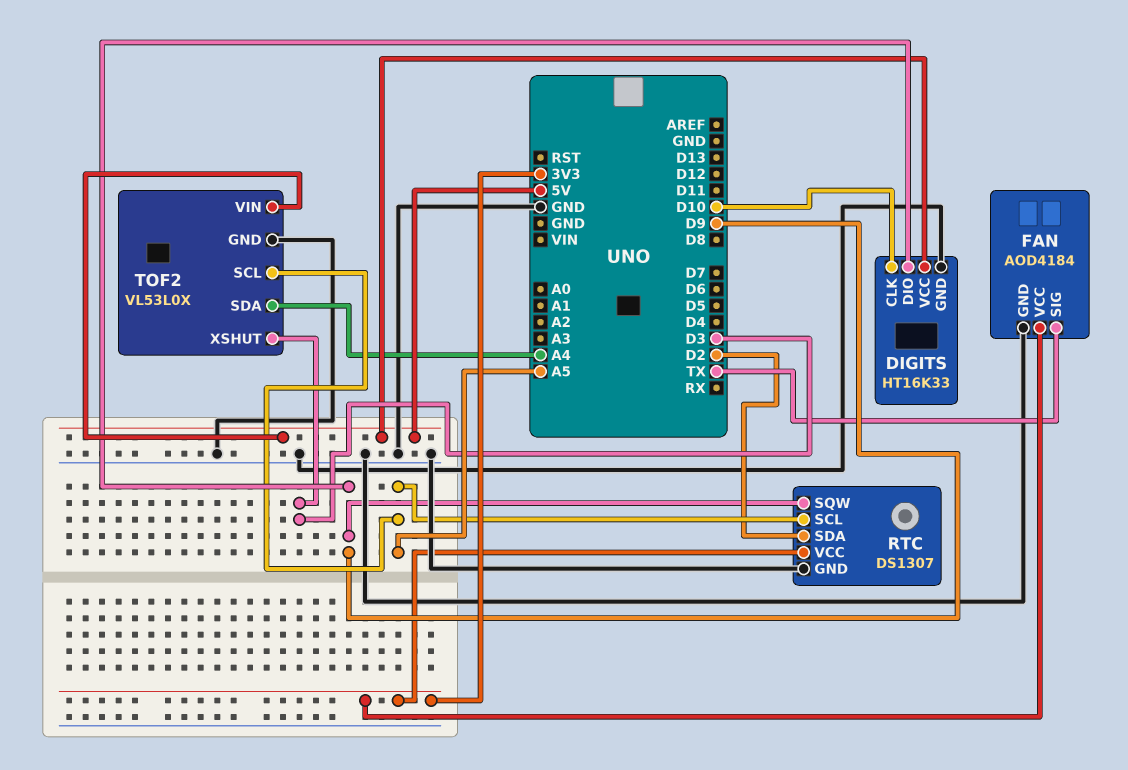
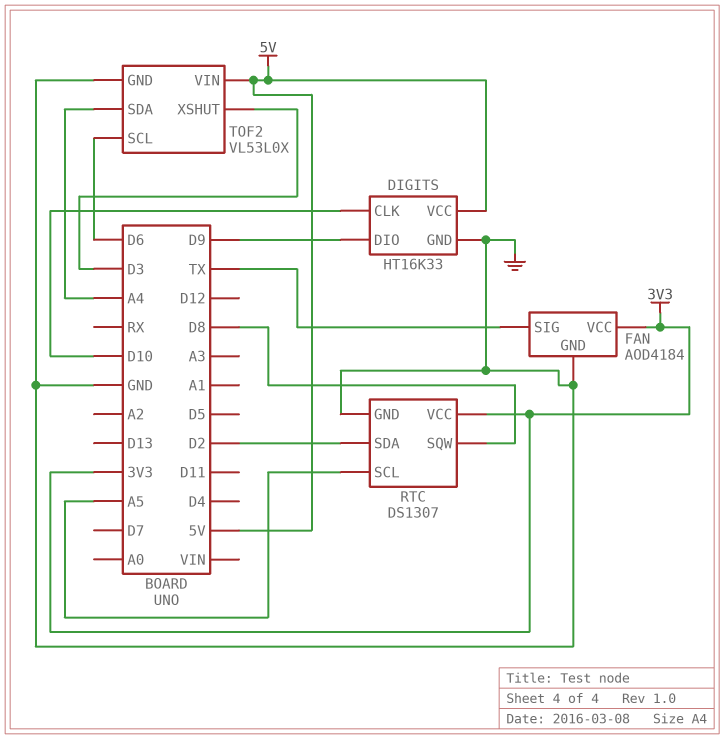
RTC pin SQW: D9 -> D8
TOF2 pin SCL: A5 -> D6

